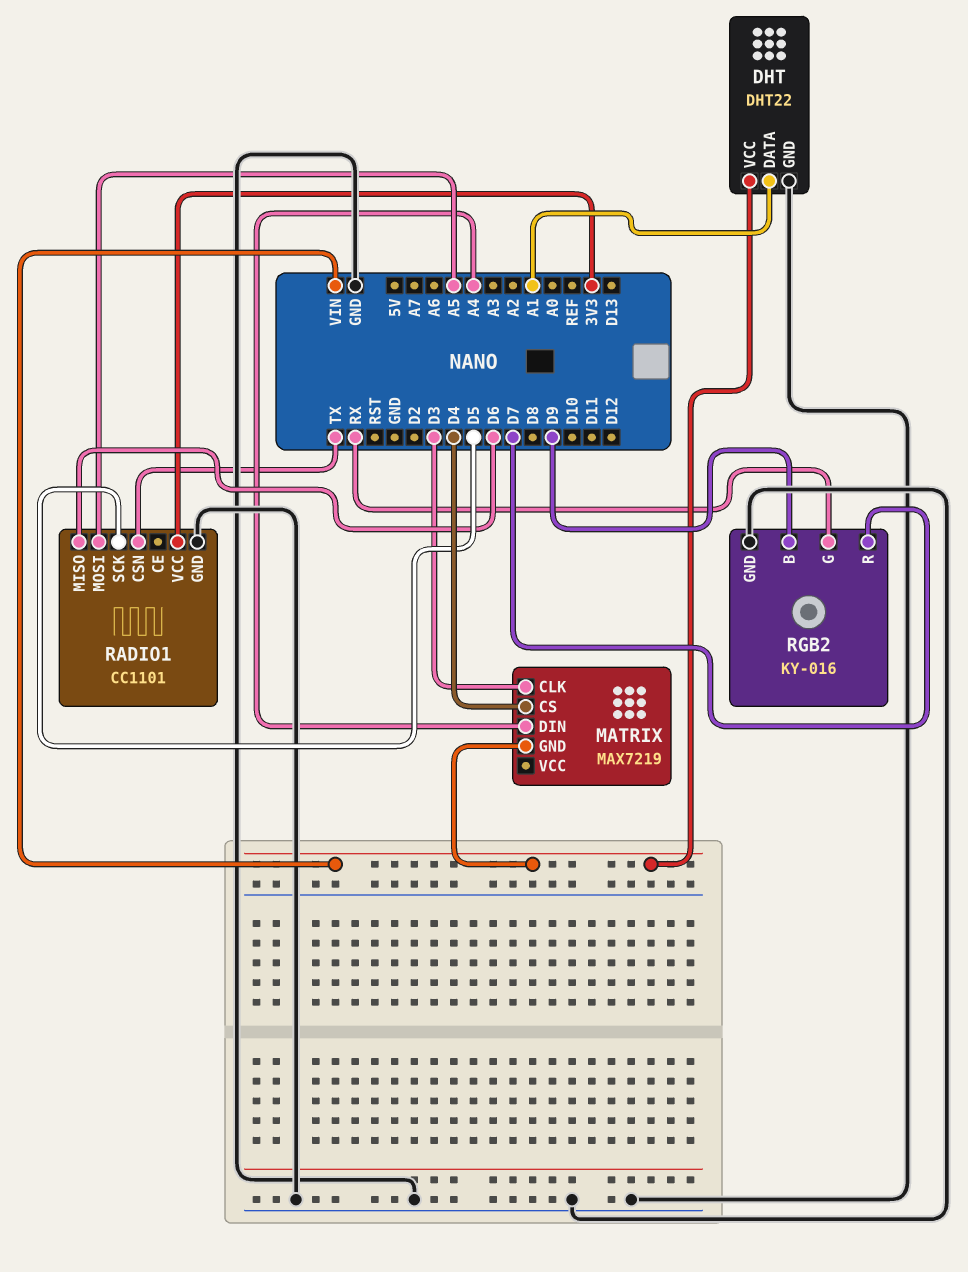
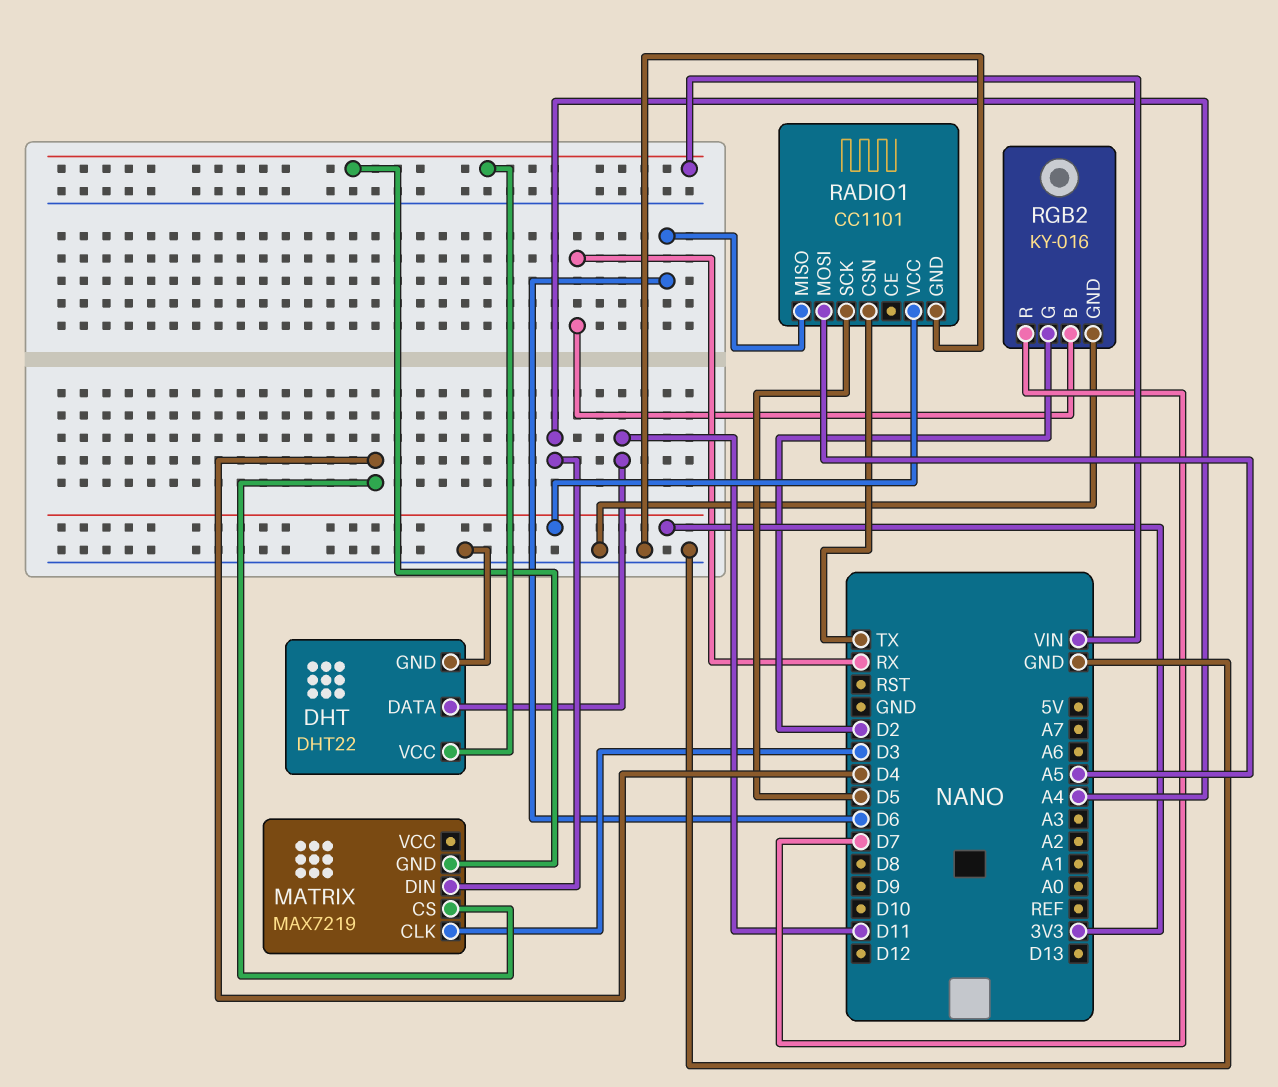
DHT pin DATA: A1 -> D11
RGB2 pin B: D9 -> RX
RGB2 pin G: RX -> D2

